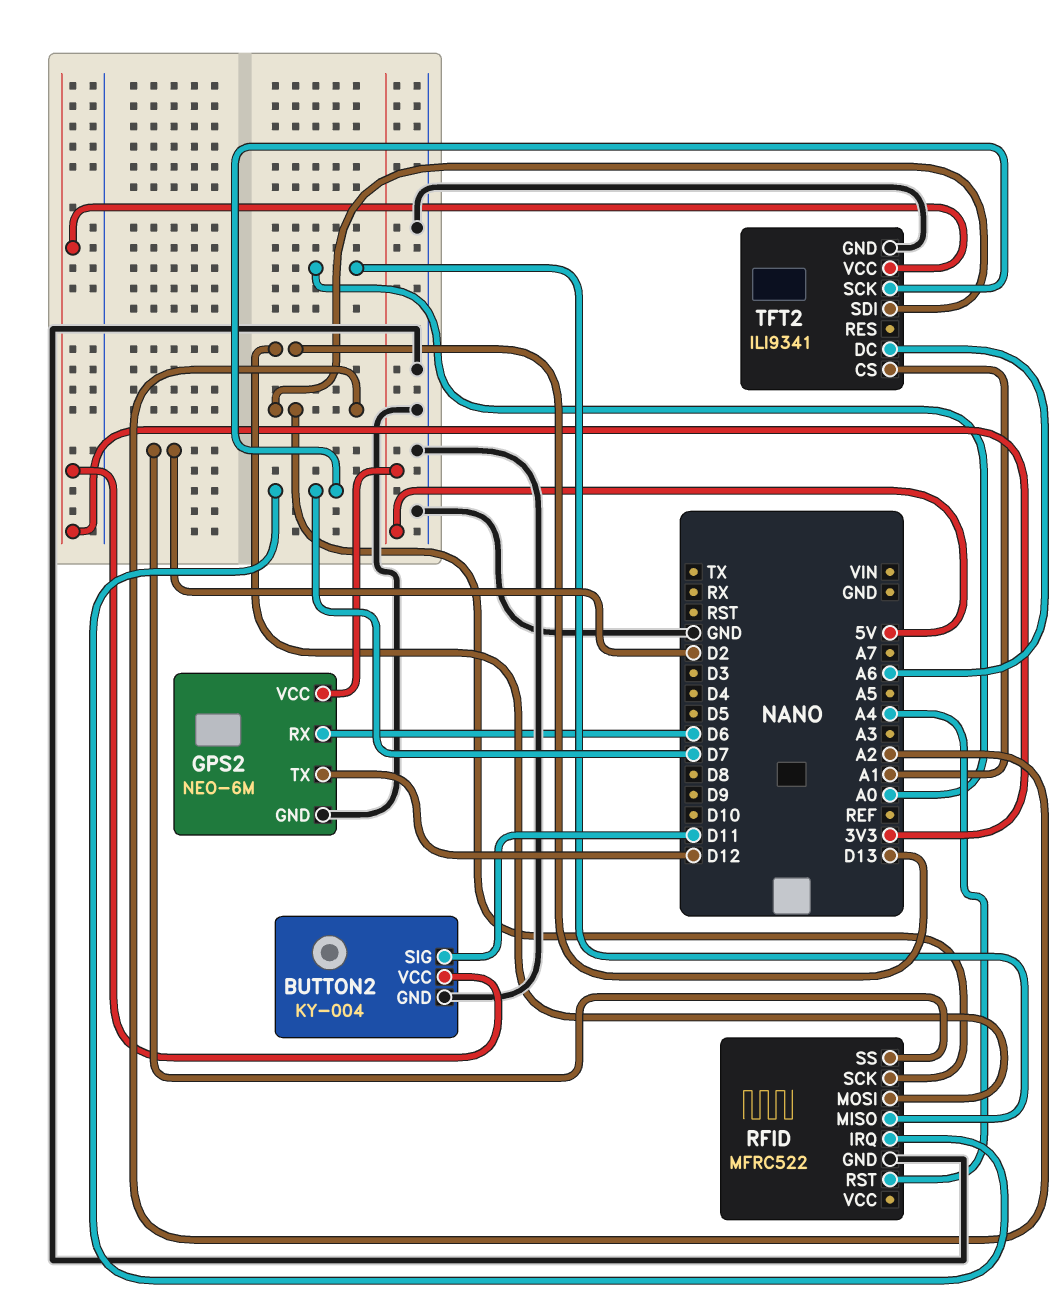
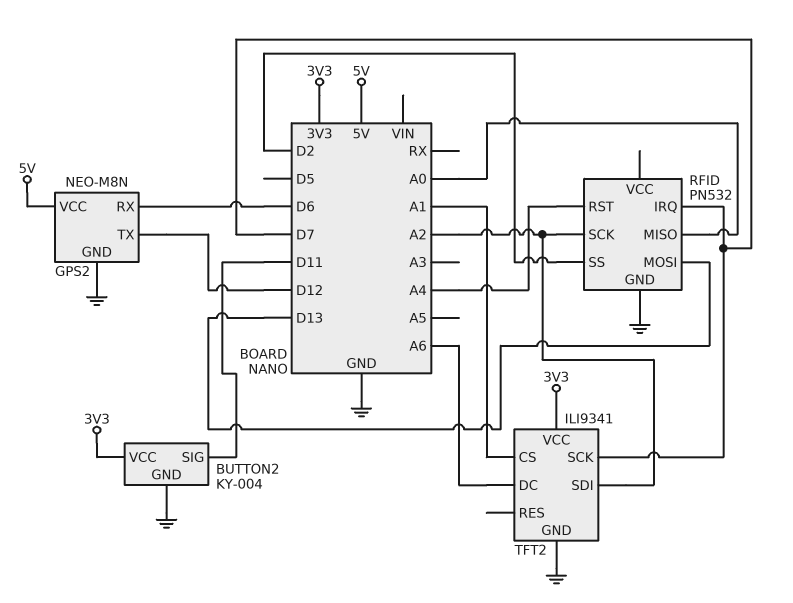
GPS2: NEO-6M -> NEO-M8N
RFID: MFRC522 -> PN532

